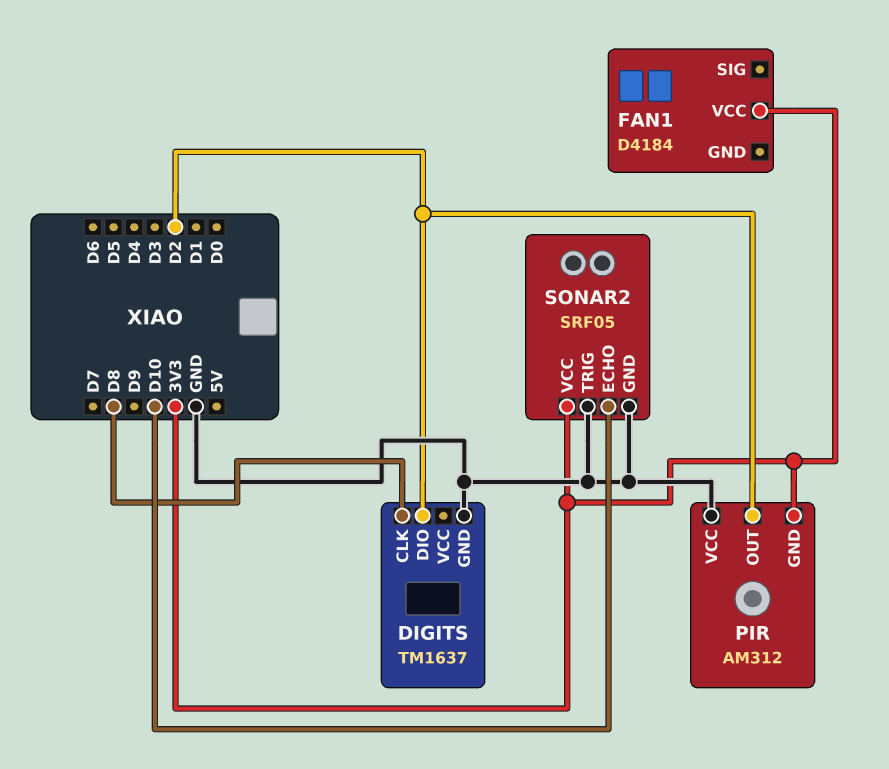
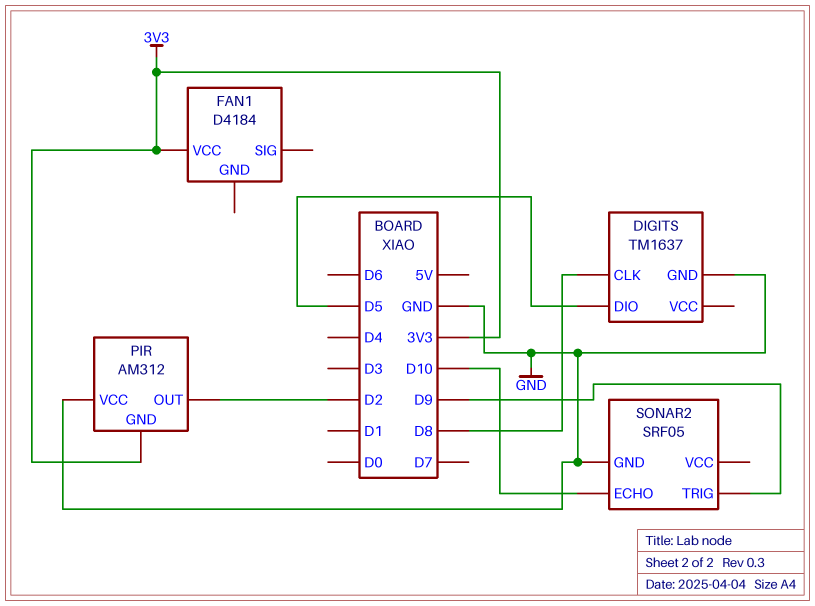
DIGITS pin DIO: D2 -> D5
SONAR2 pin TRIG: GND -> D9
SONAR2 pin VCC: 3V3 -> none

